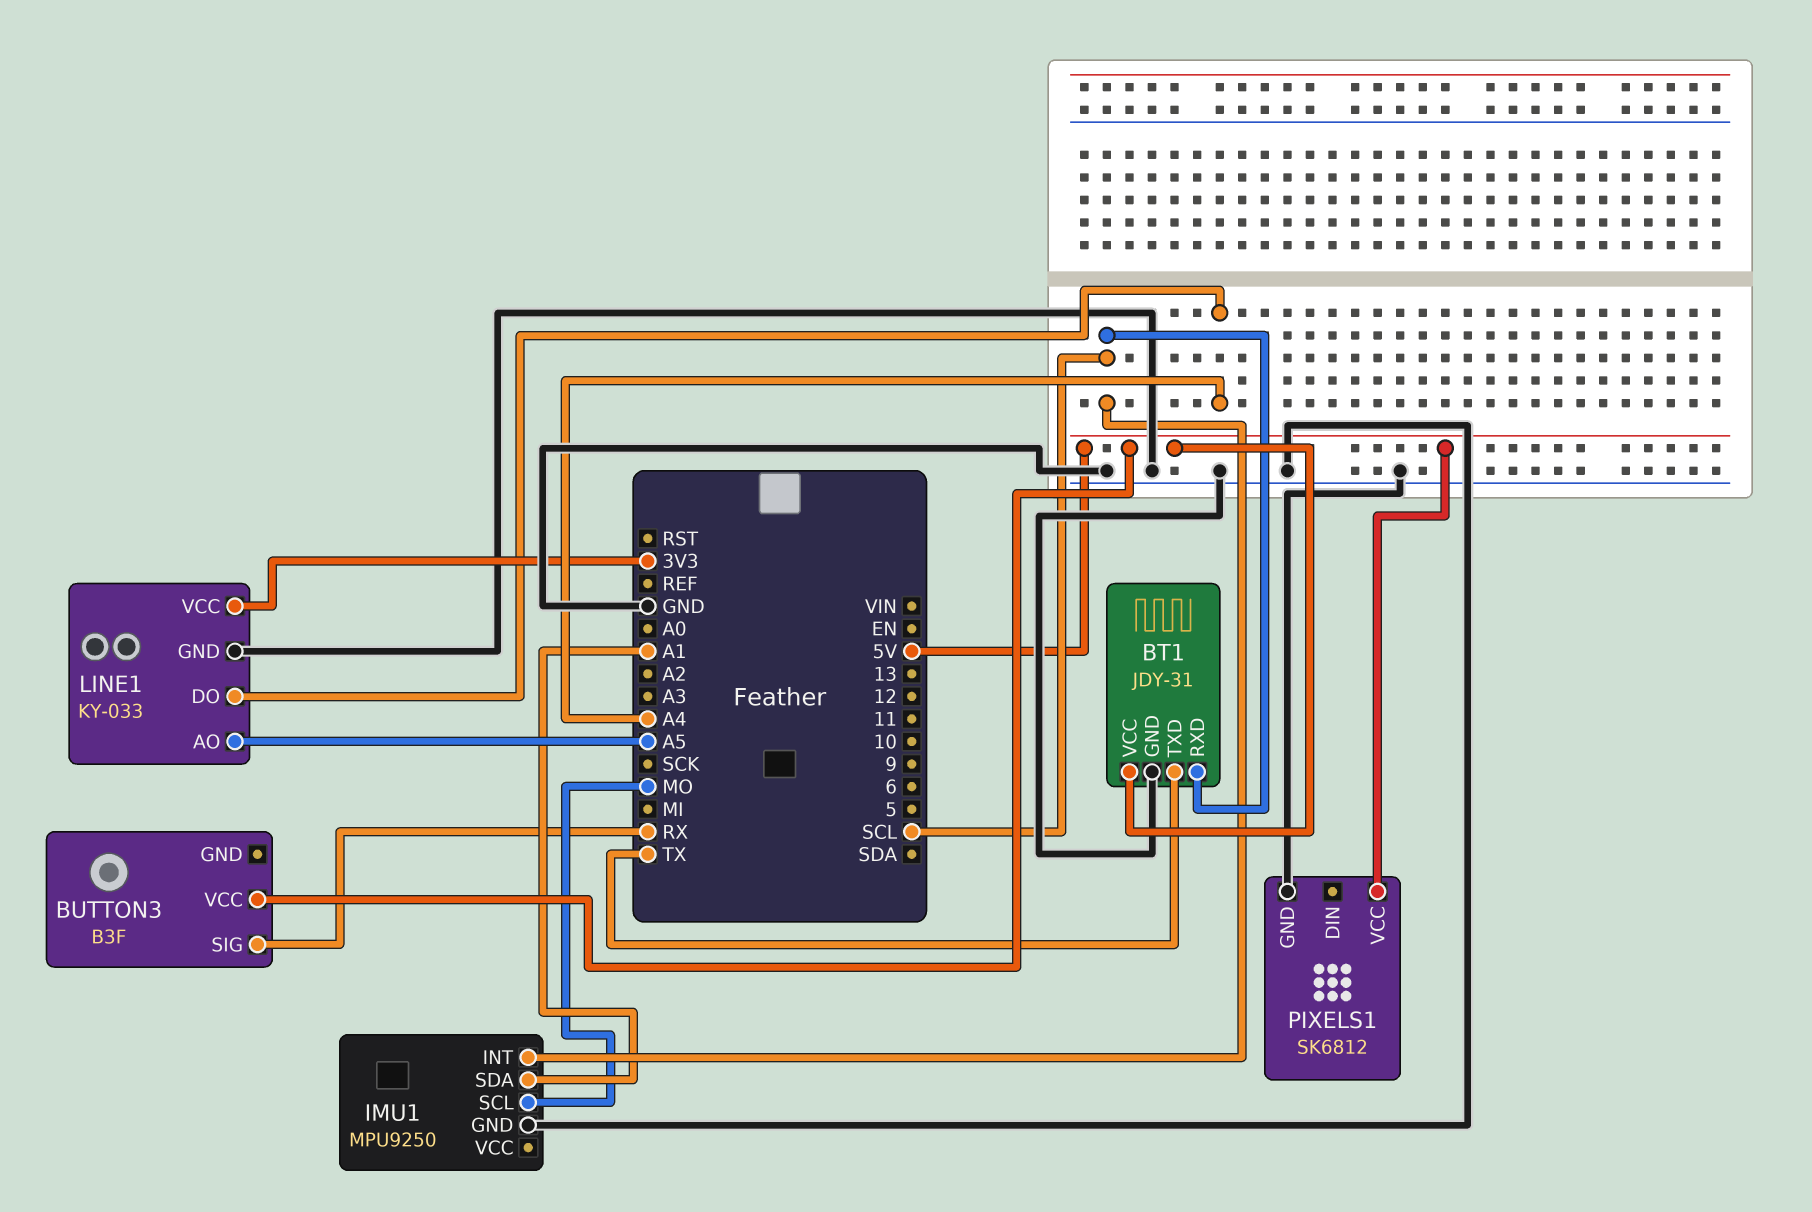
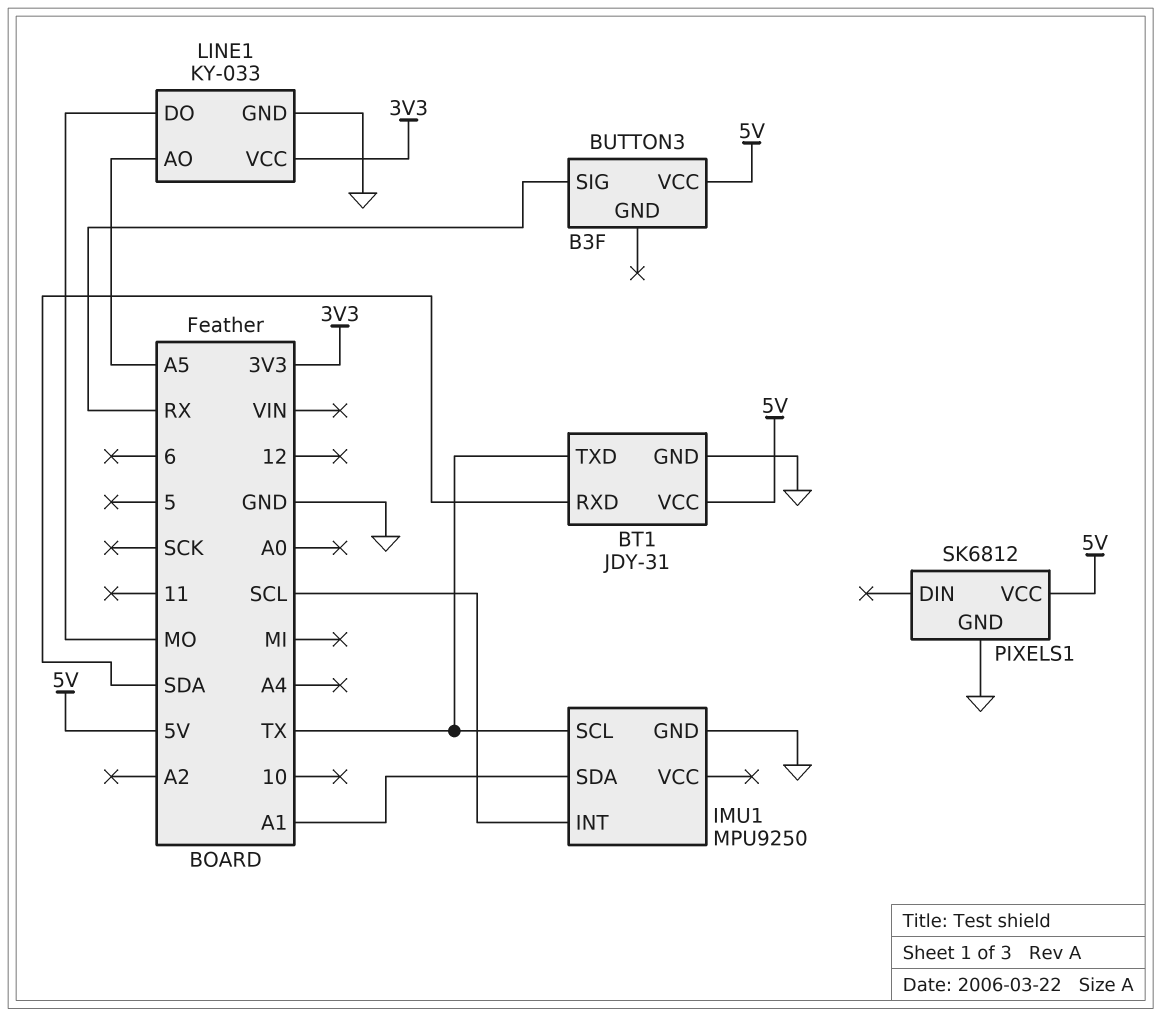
BT1 pin RXD: SCL -> SDA
IMU1 pin SCL: MO -> TX
LINE1 pin DO: A4 -> MO

